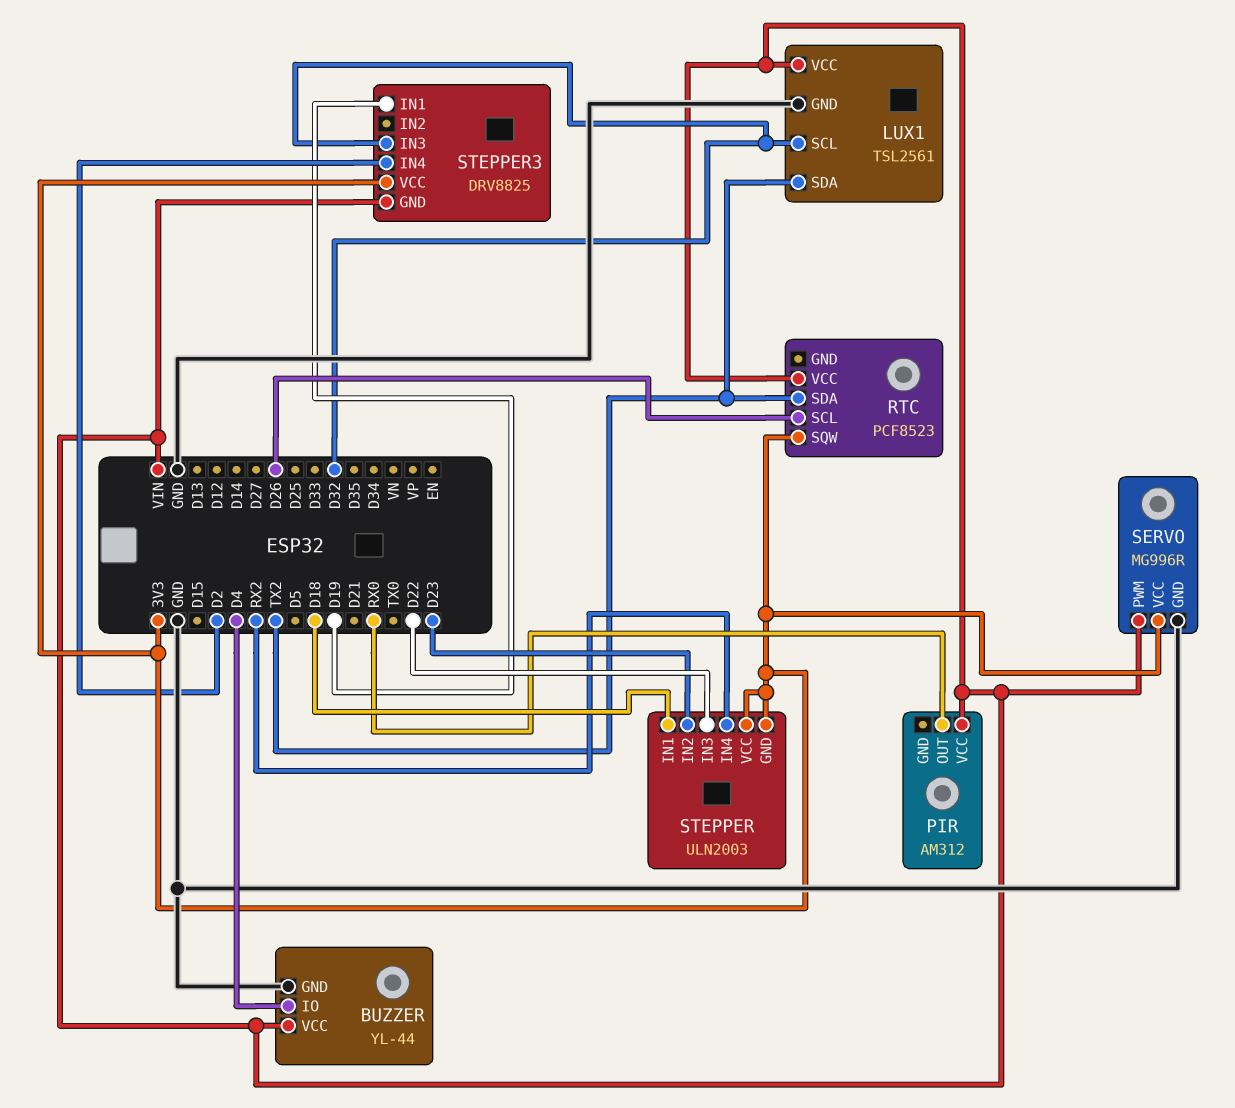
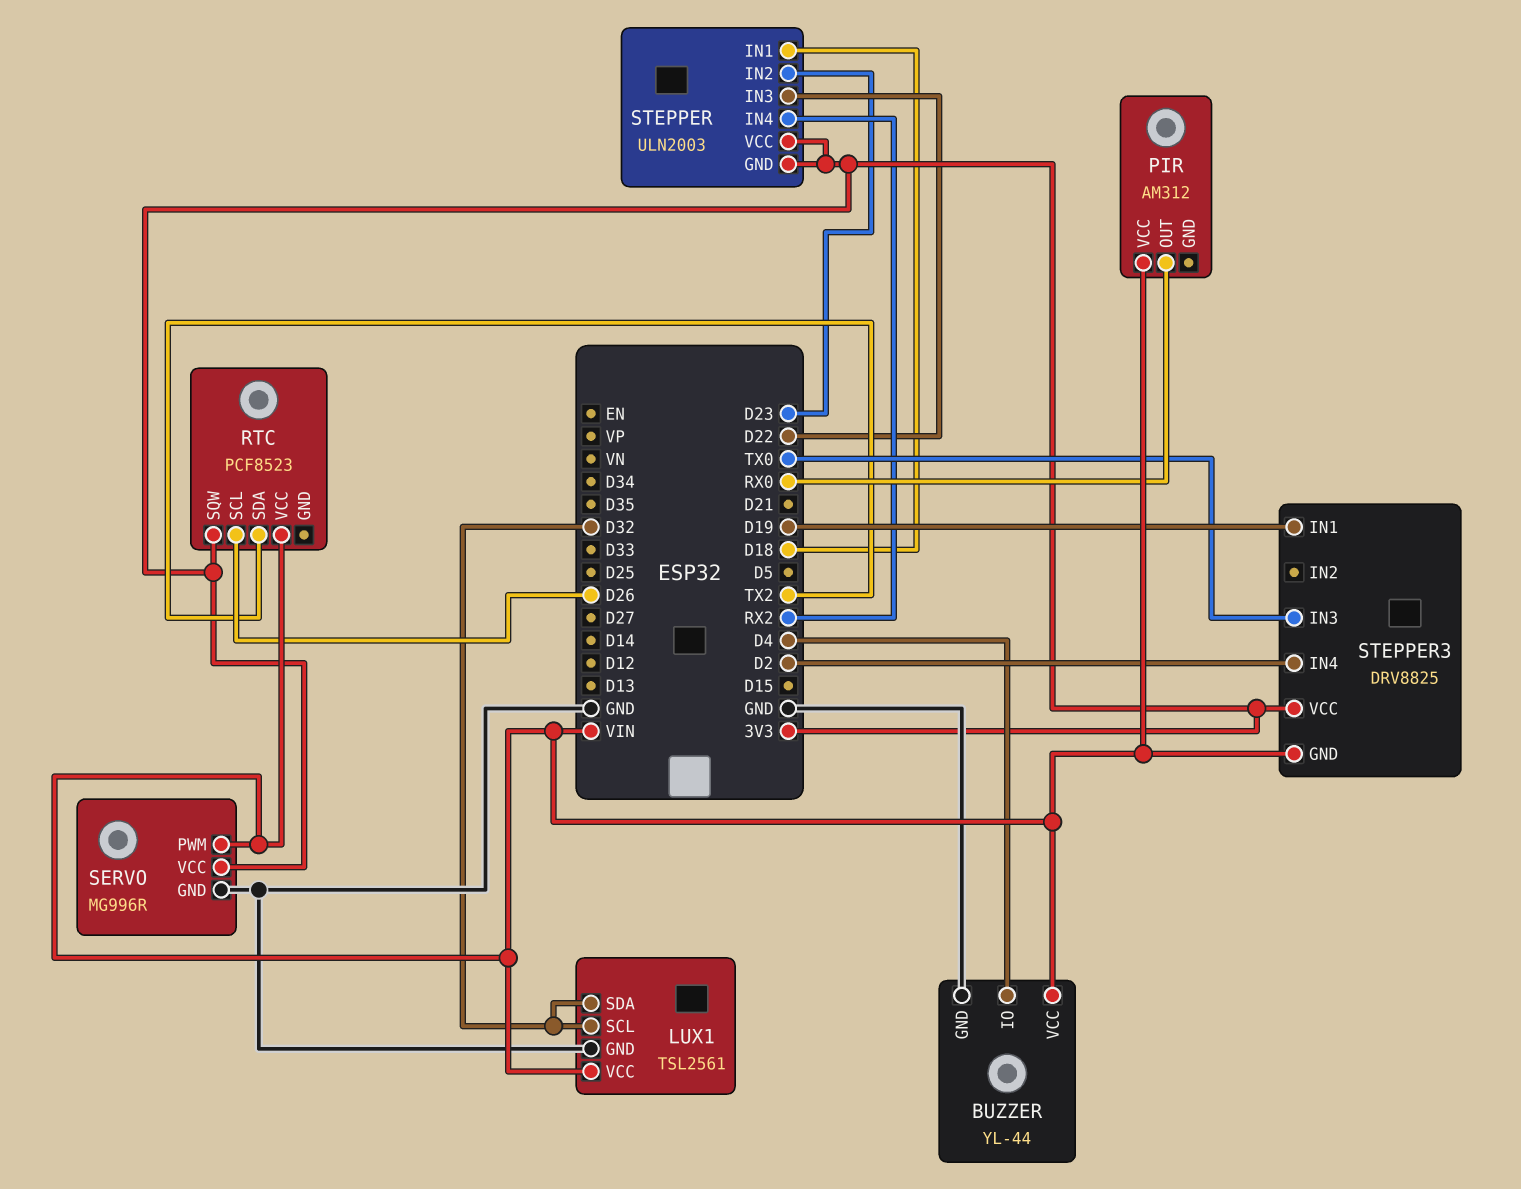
LUX1 pin SDA: TX2 -> D32
STEPPER3 pin IN3: D32 -> TX0

